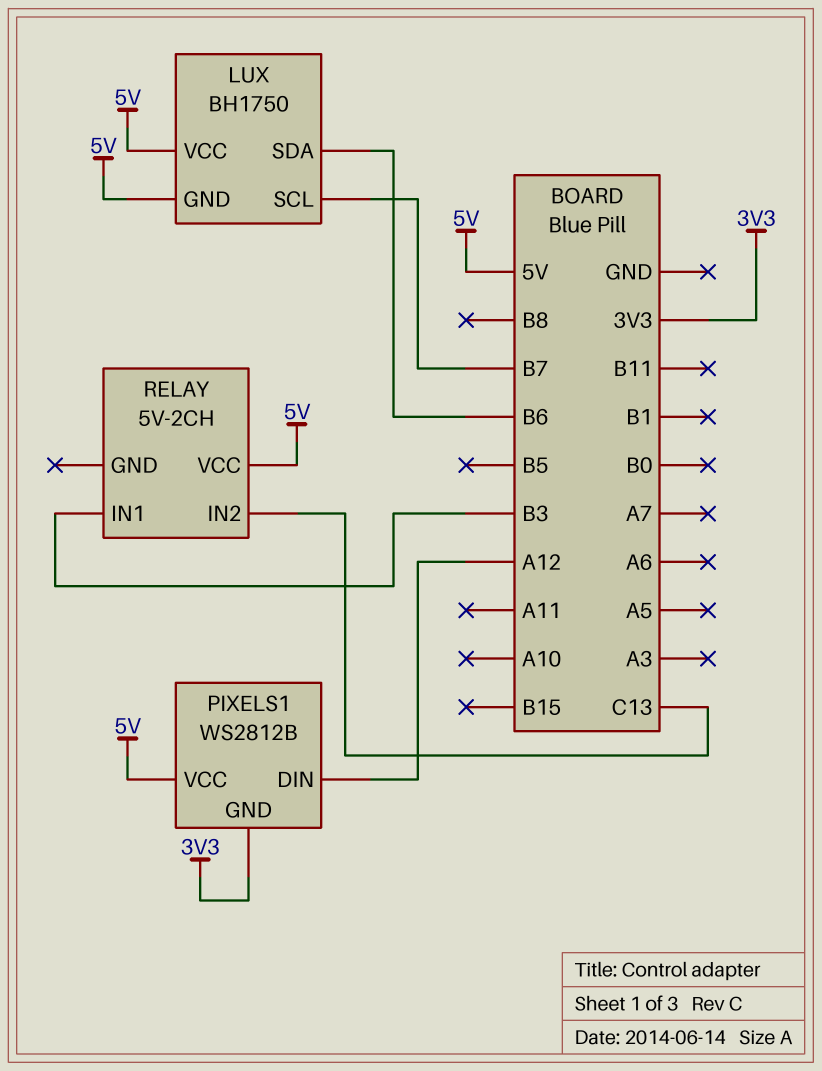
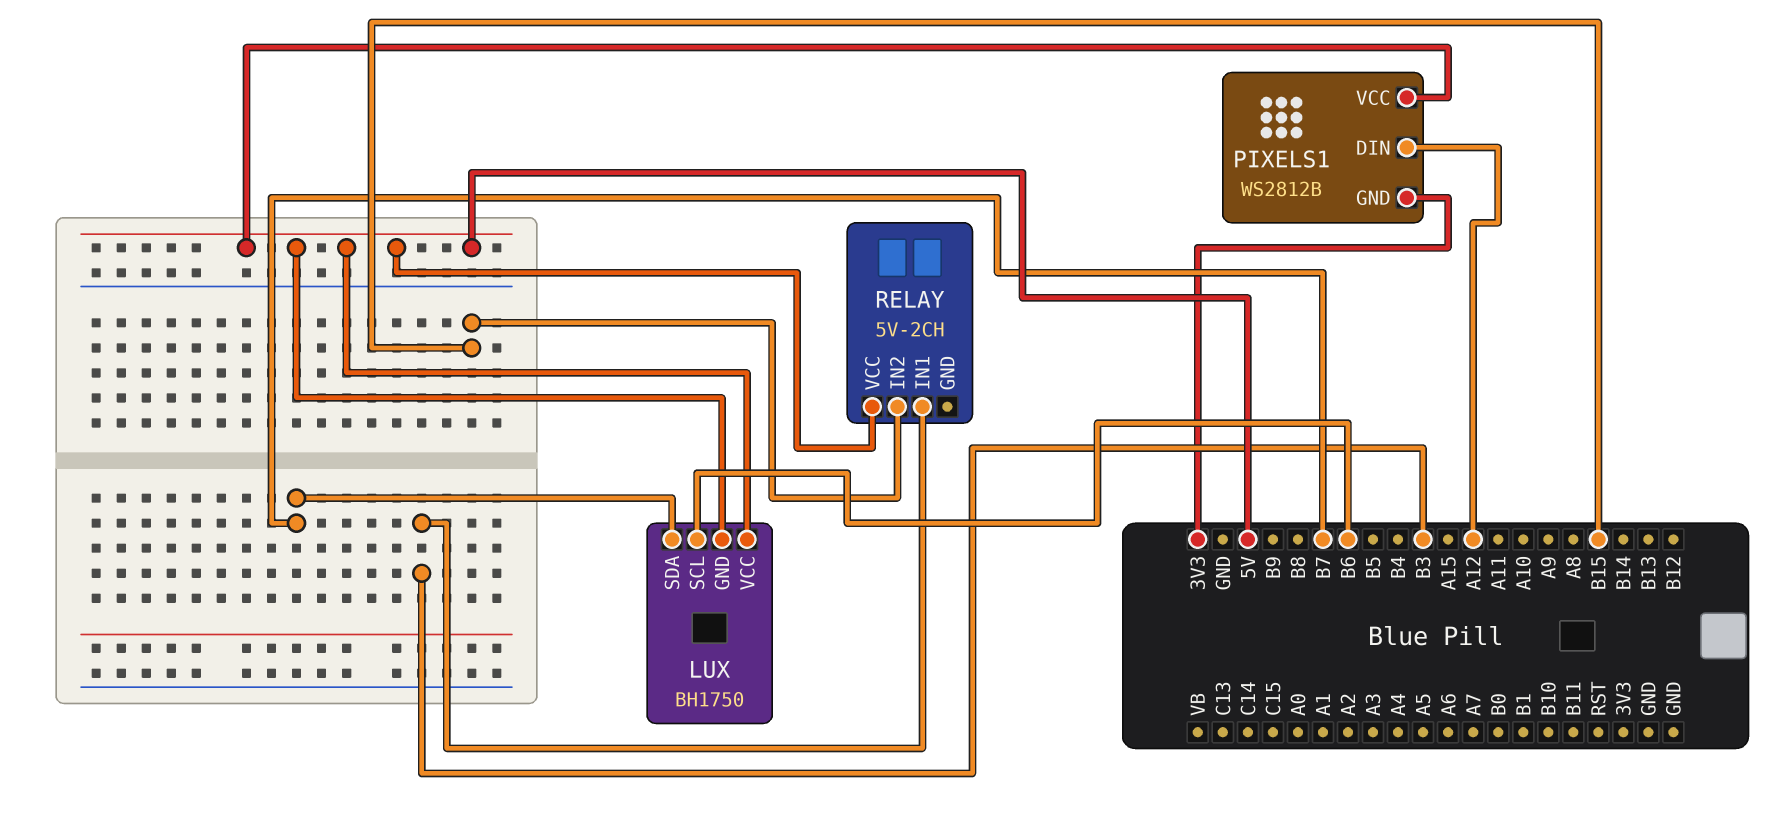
LUX pin SCL: B7 -> B6
LUX pin SDA: B6 -> B7
RELAY pin IN2: C13 -> B15

